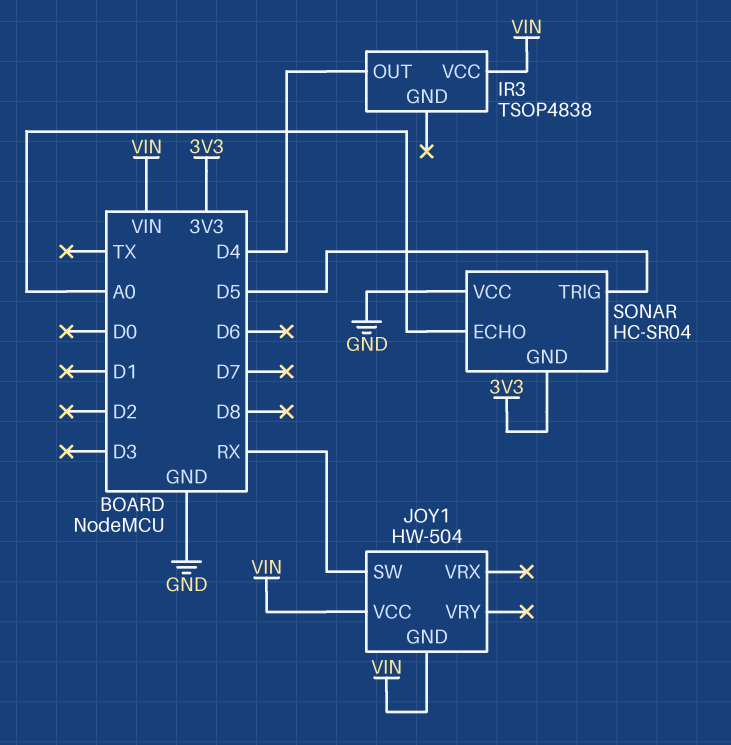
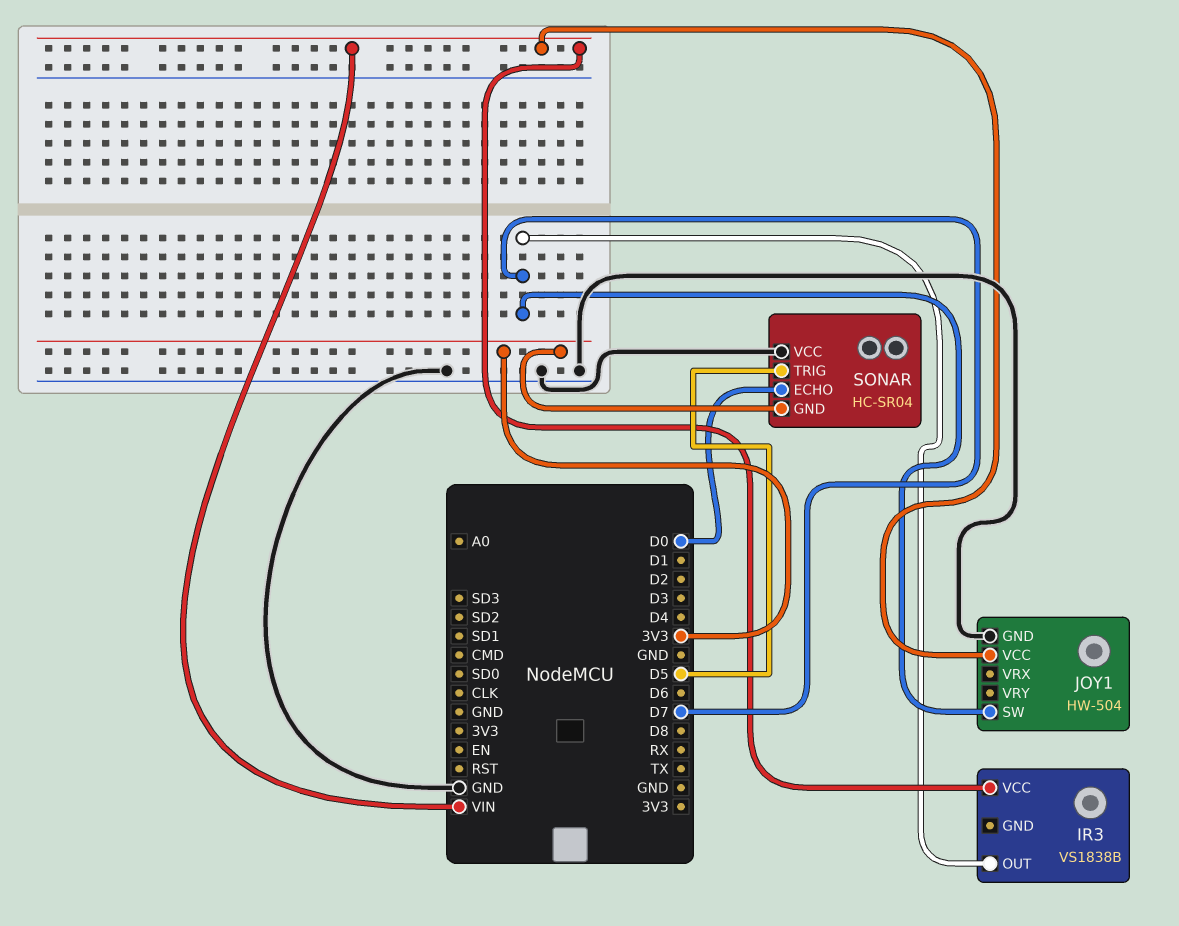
IR3: TSOP4838 -> VS1838B
IR3 pin OUT: D4 -> D7
JOY1 pin GND: VIN -> GND
JOY1 pin SW: RX -> D7
SONAR pin ECHO: A0 -> D0

